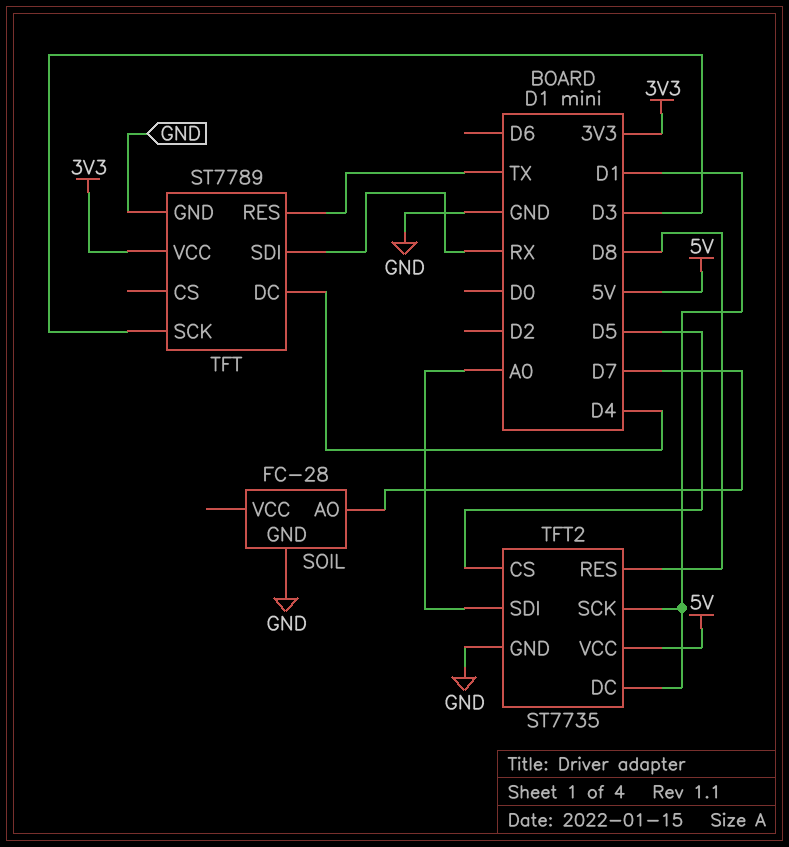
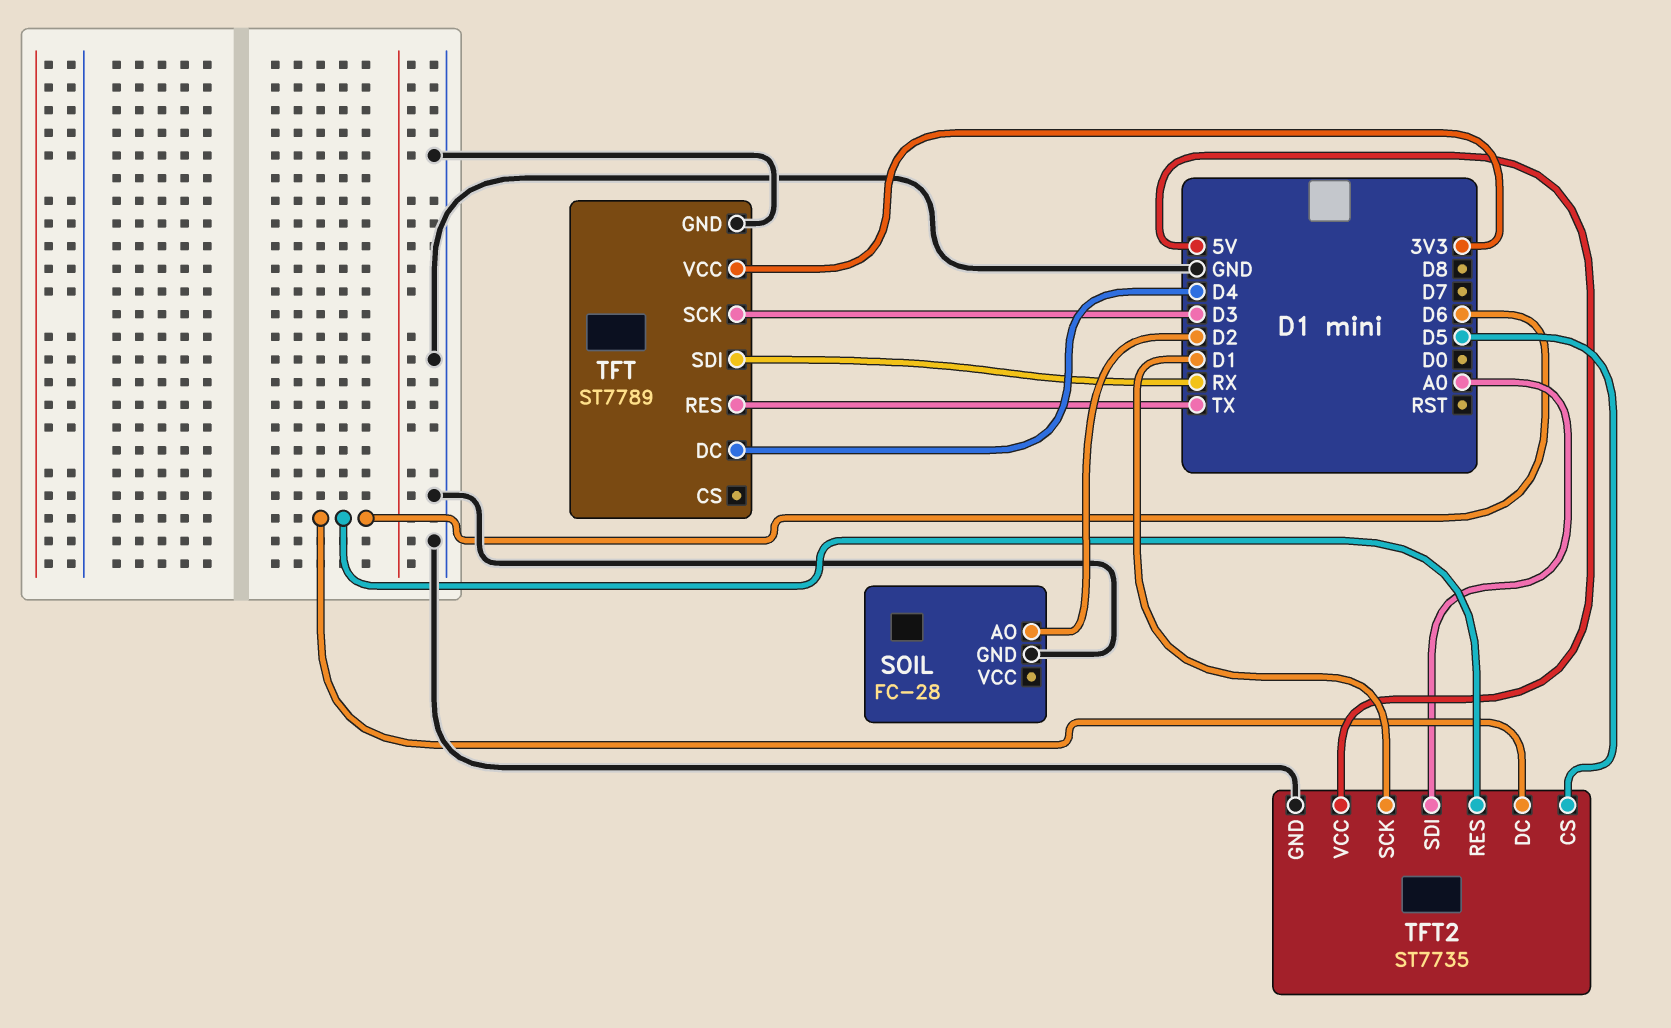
SOIL pin AO: D7 -> D2
TFT2 pin DC: D1 -> D6
TFT2 pin RES: D8 -> D6

